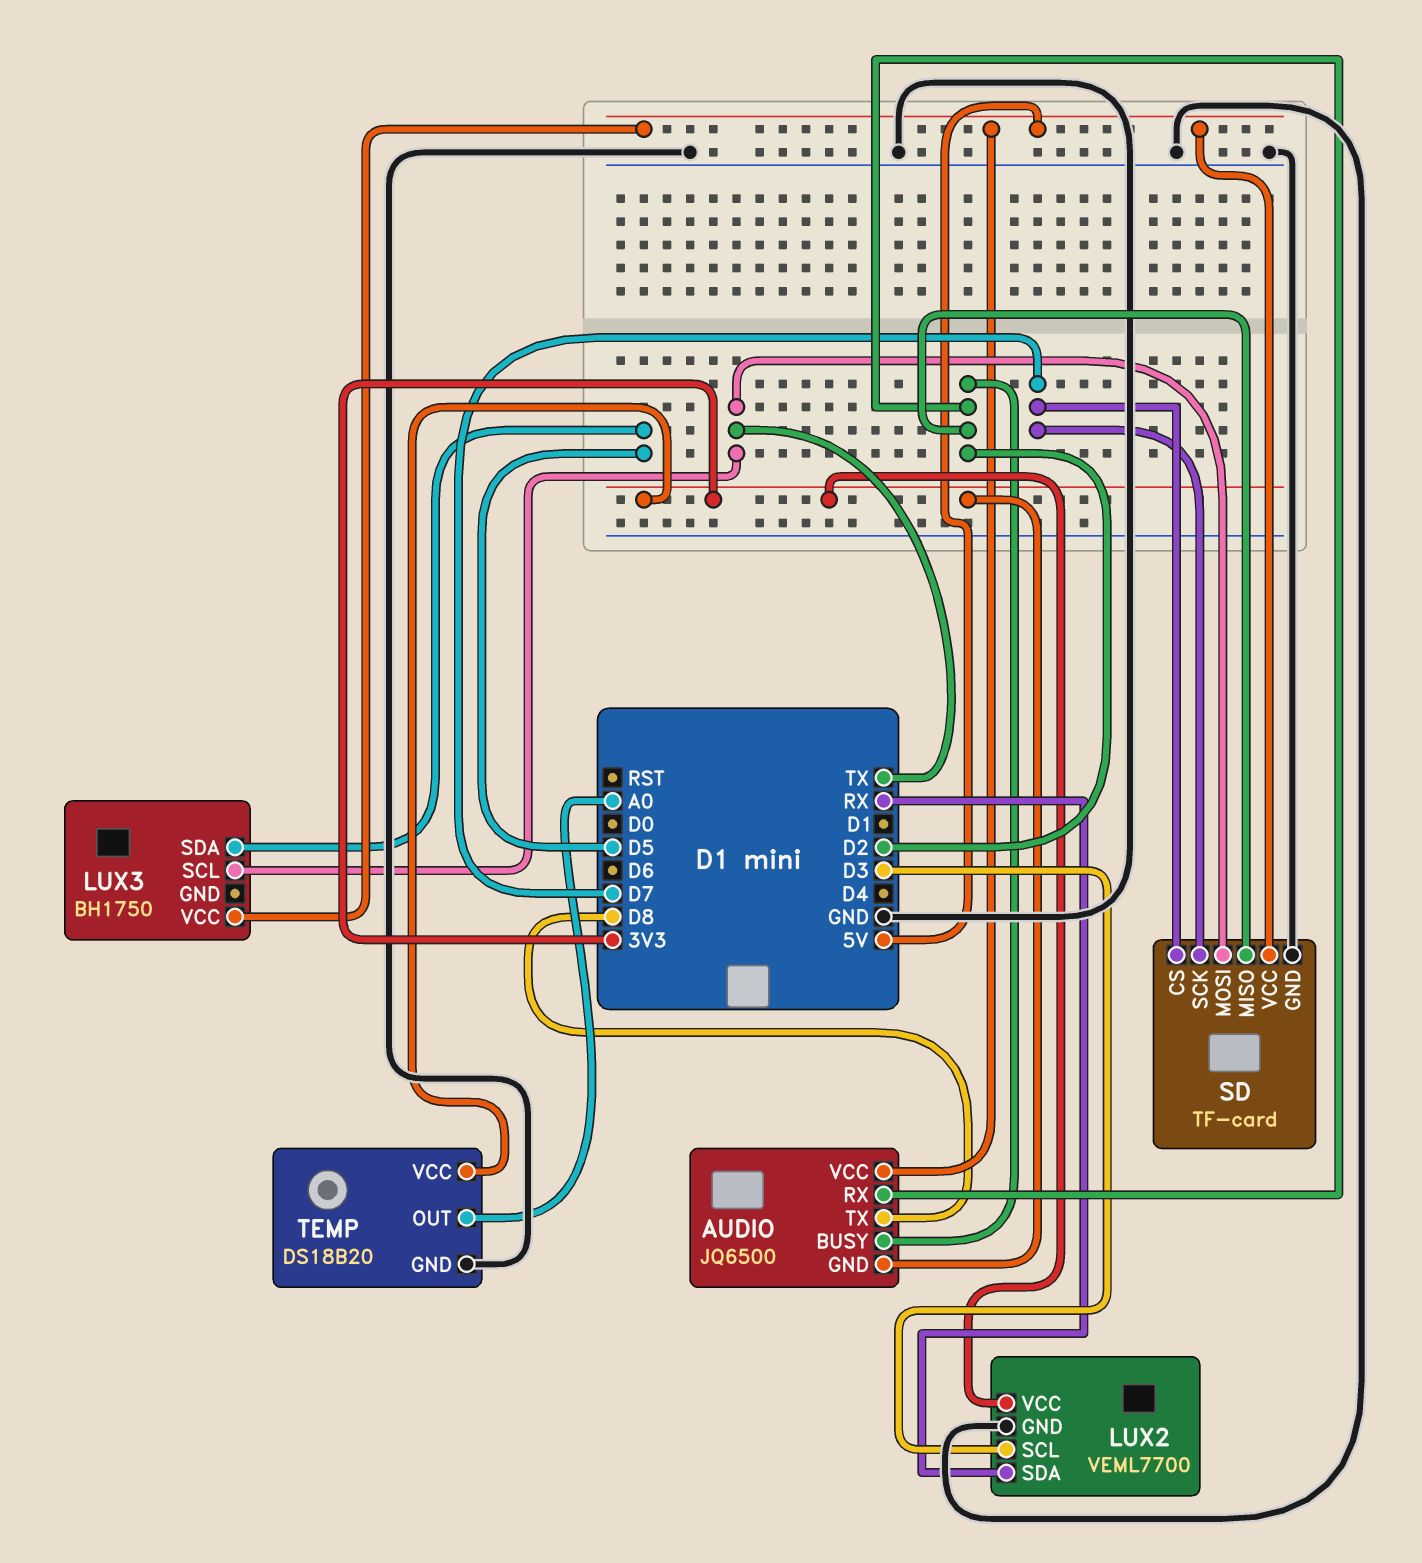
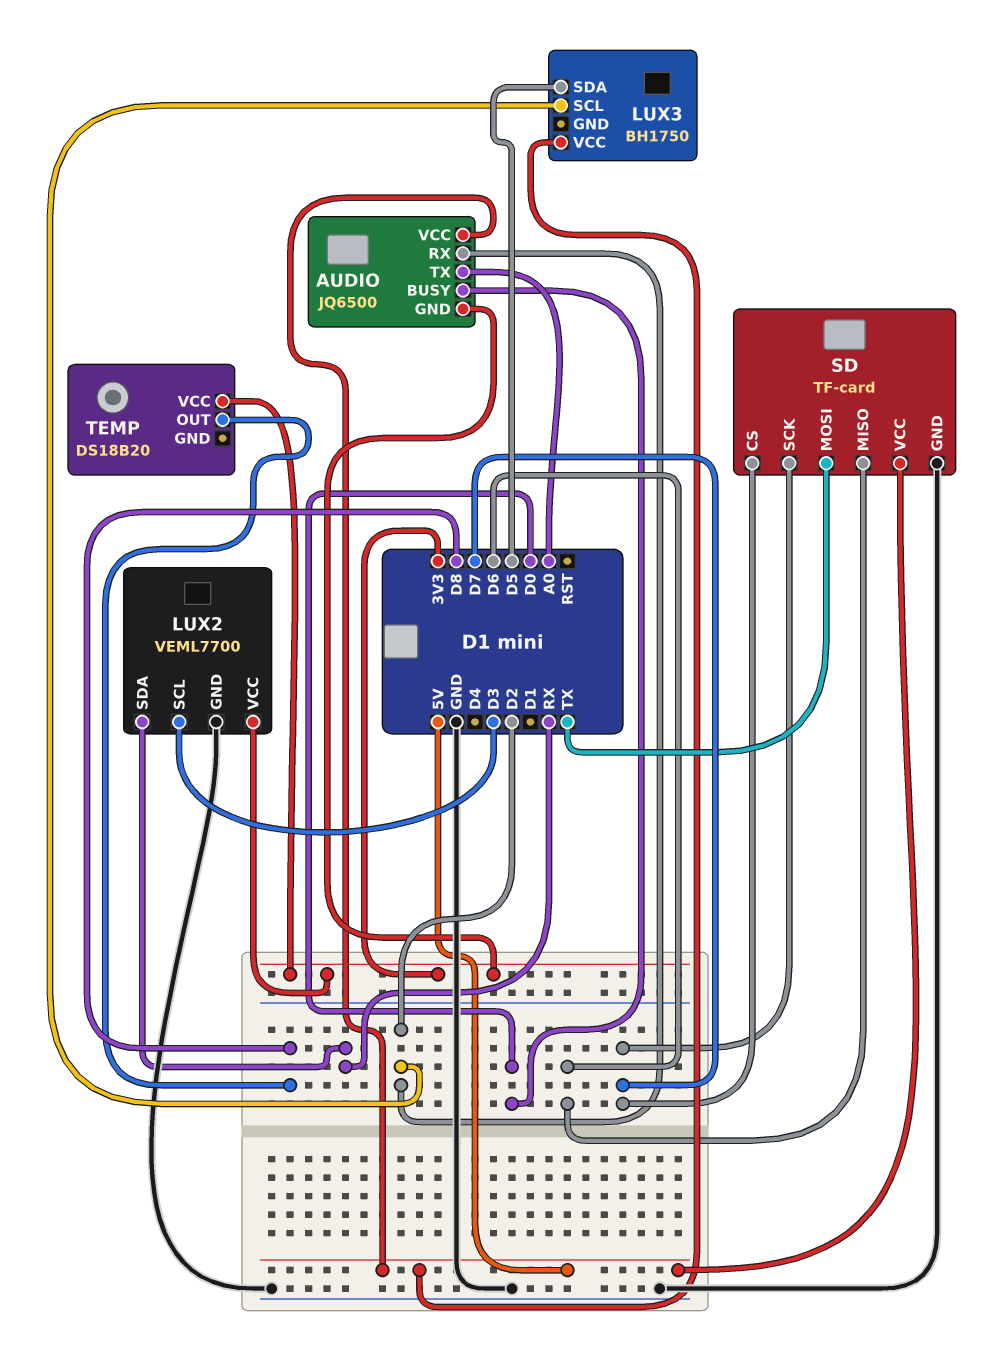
AUDIO pin BUSY: D2 -> D0
AUDIO pin TX: D8 -> A0
LUX3 pin SCL: TX -> D2
SD pin MISO: D2 -> D6
TEMP pin GND: GND -> none
TEMP pin OUT: A0 -> D8

